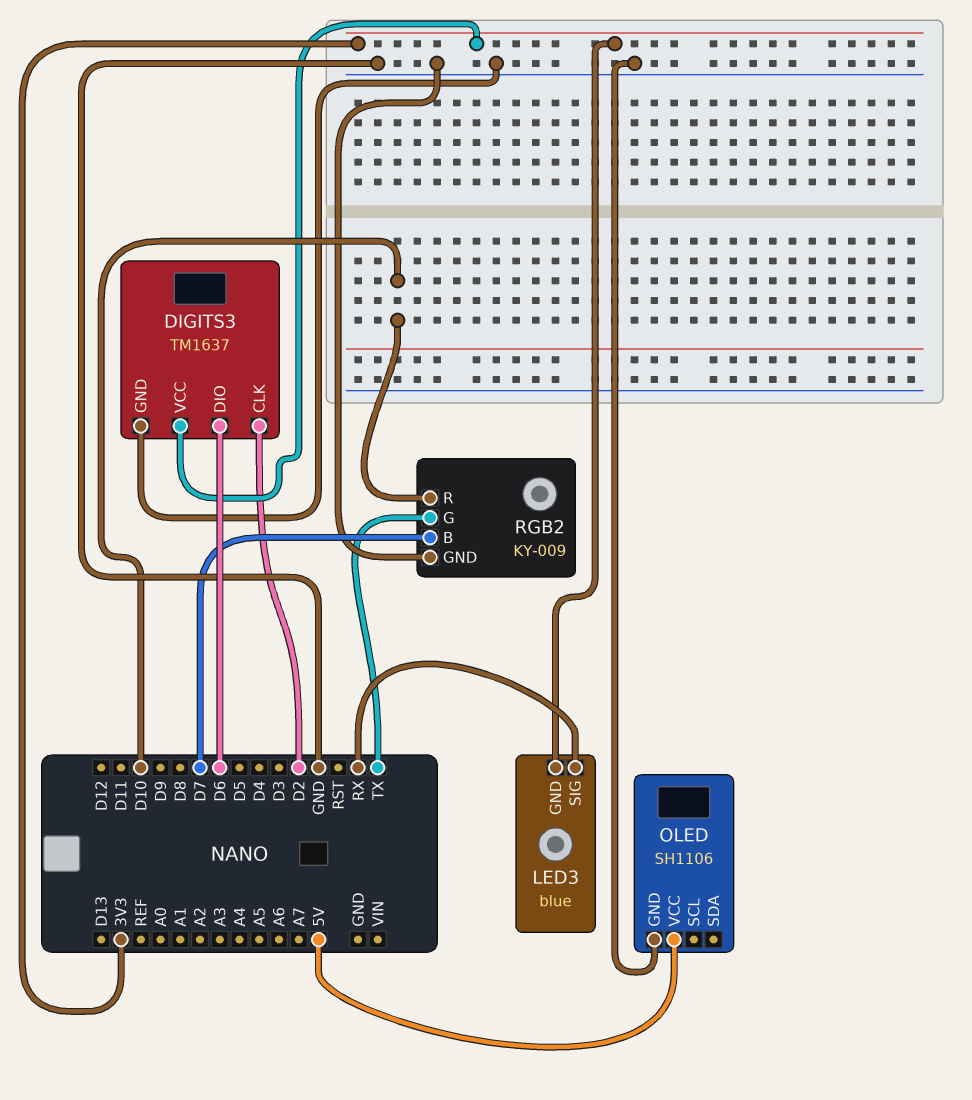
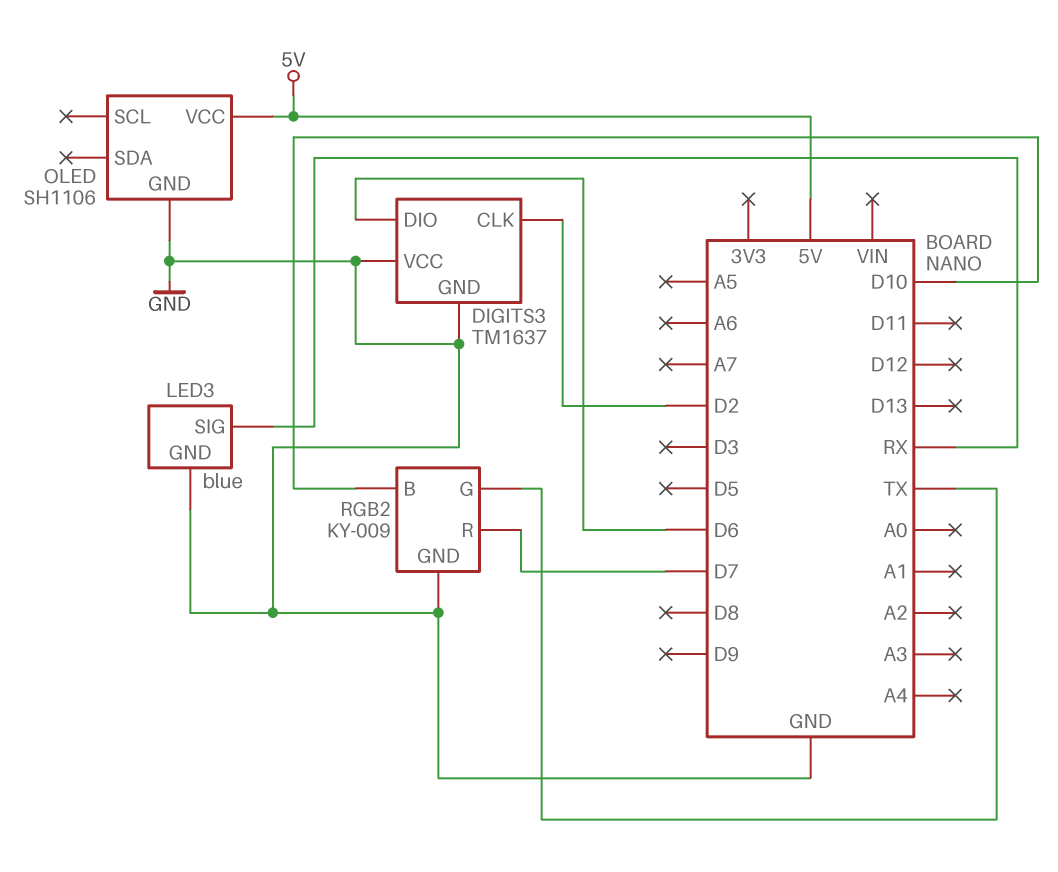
DIGITS3 pin VCC: 3V3 -> GND
LED3 pin GND: 3V3 -> GND
RGB2 pin B: D7 -> D10
RGB2 pin R: D10 -> D7

